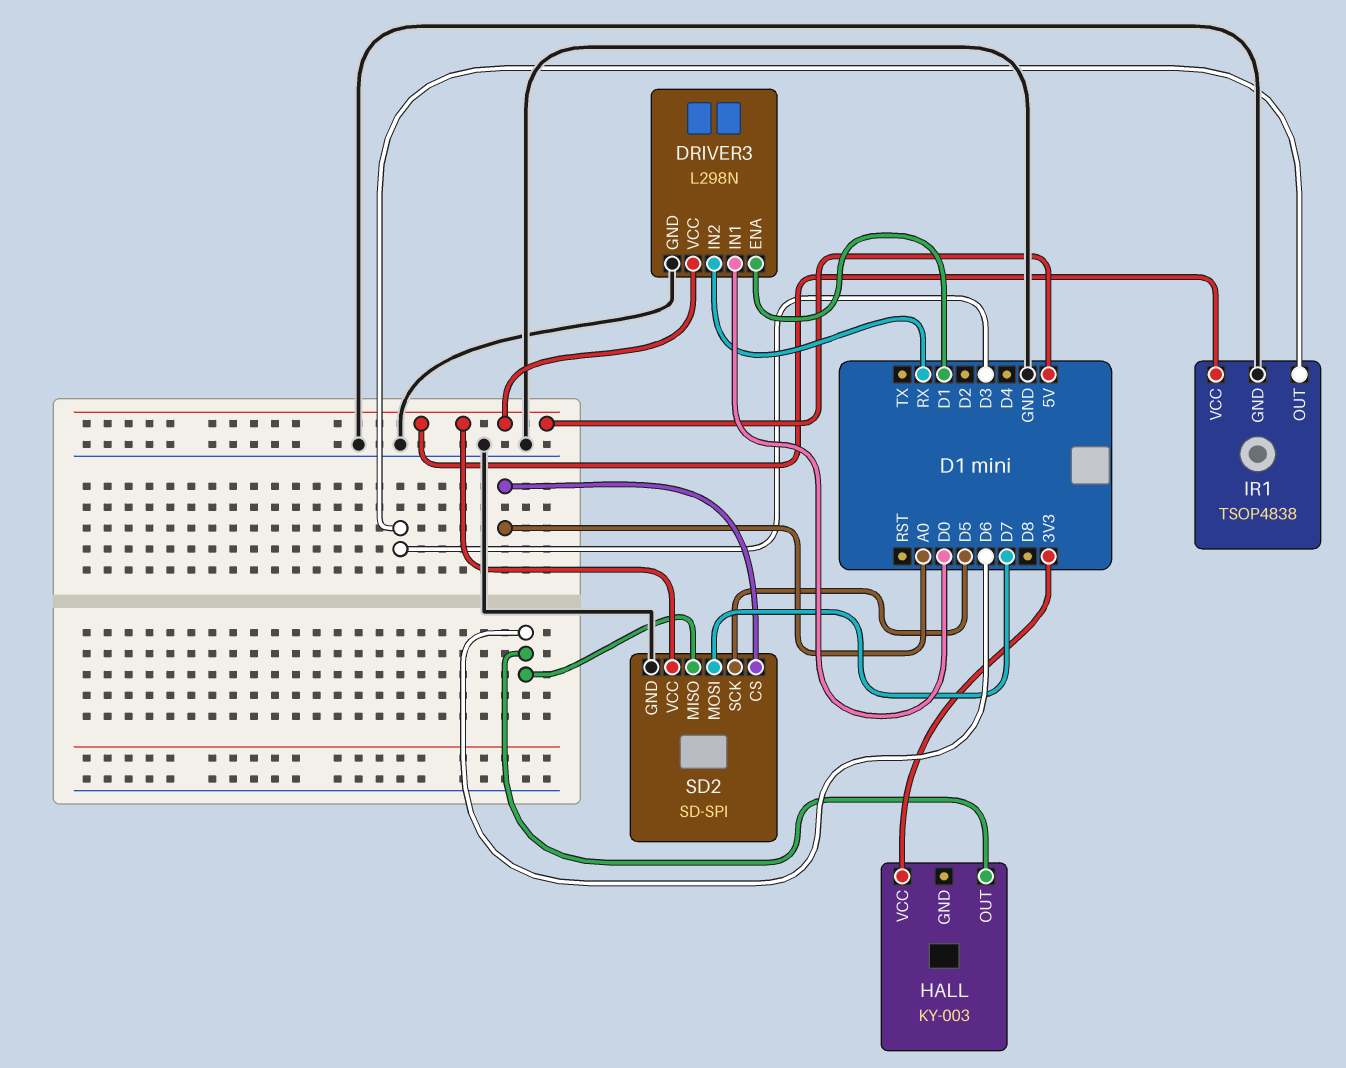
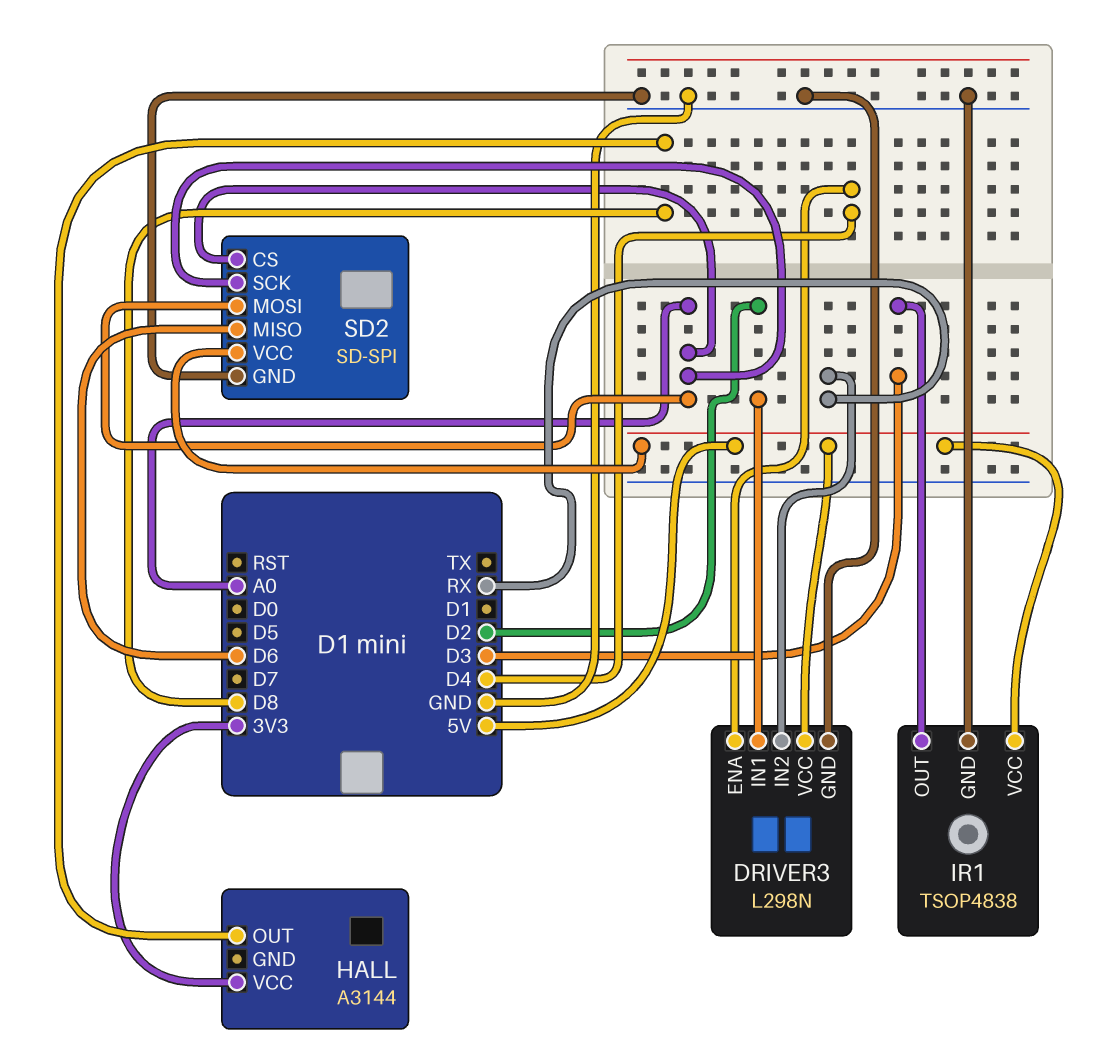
DRIVER3 pin ENA: D1 -> D4
DRIVER3 pin IN1: D0 -> D2
HALL: KY-003 -> A3144
HALL pin OUT: D6 -> D8
SD2 pin MOSI: D7 -> A0
SD2 pin SCK: D5 -> A0

